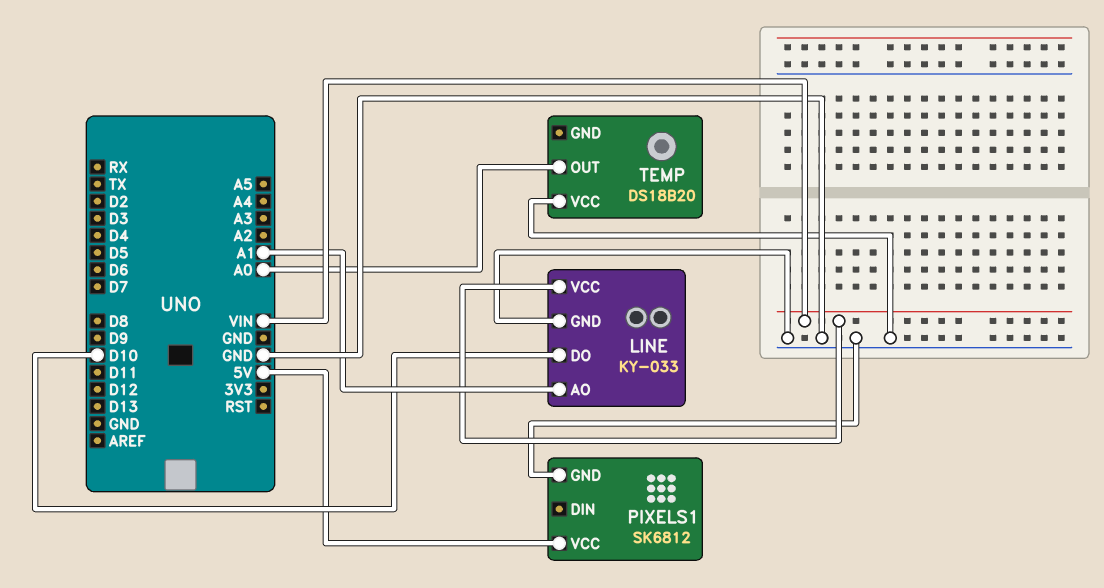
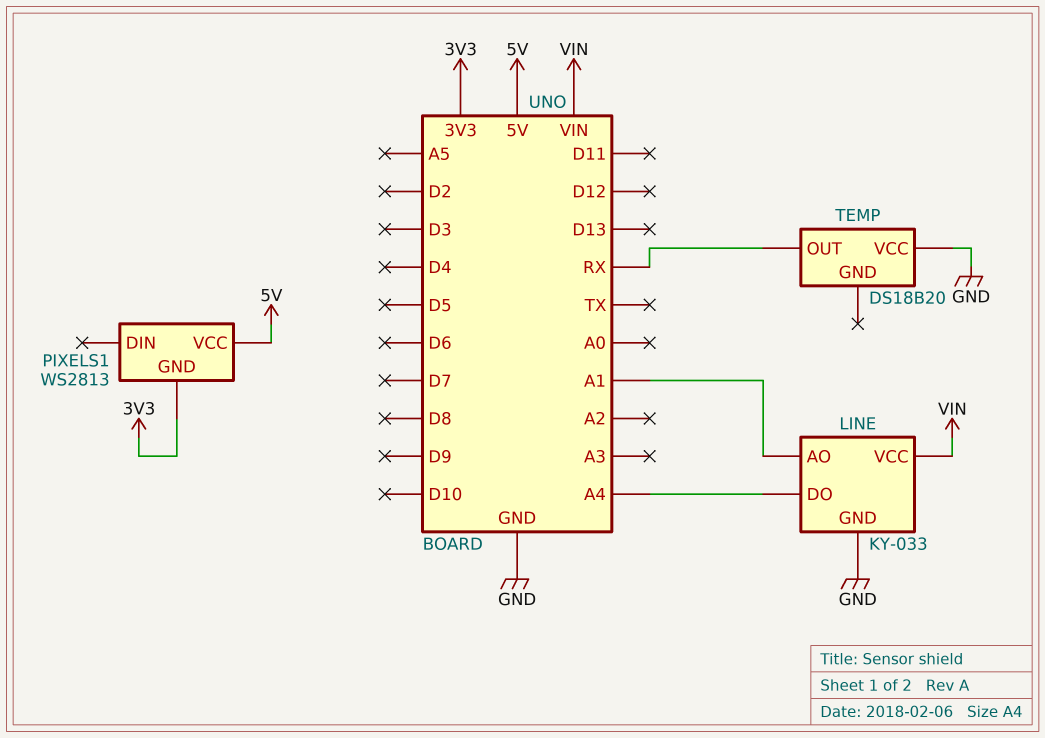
LINE pin DO: D10 -> A4
PIXELS1: SK6812 -> WS2813
PIXELS1 pin GND: GND -> 3V3
TEMP pin OUT: A0 -> RX

